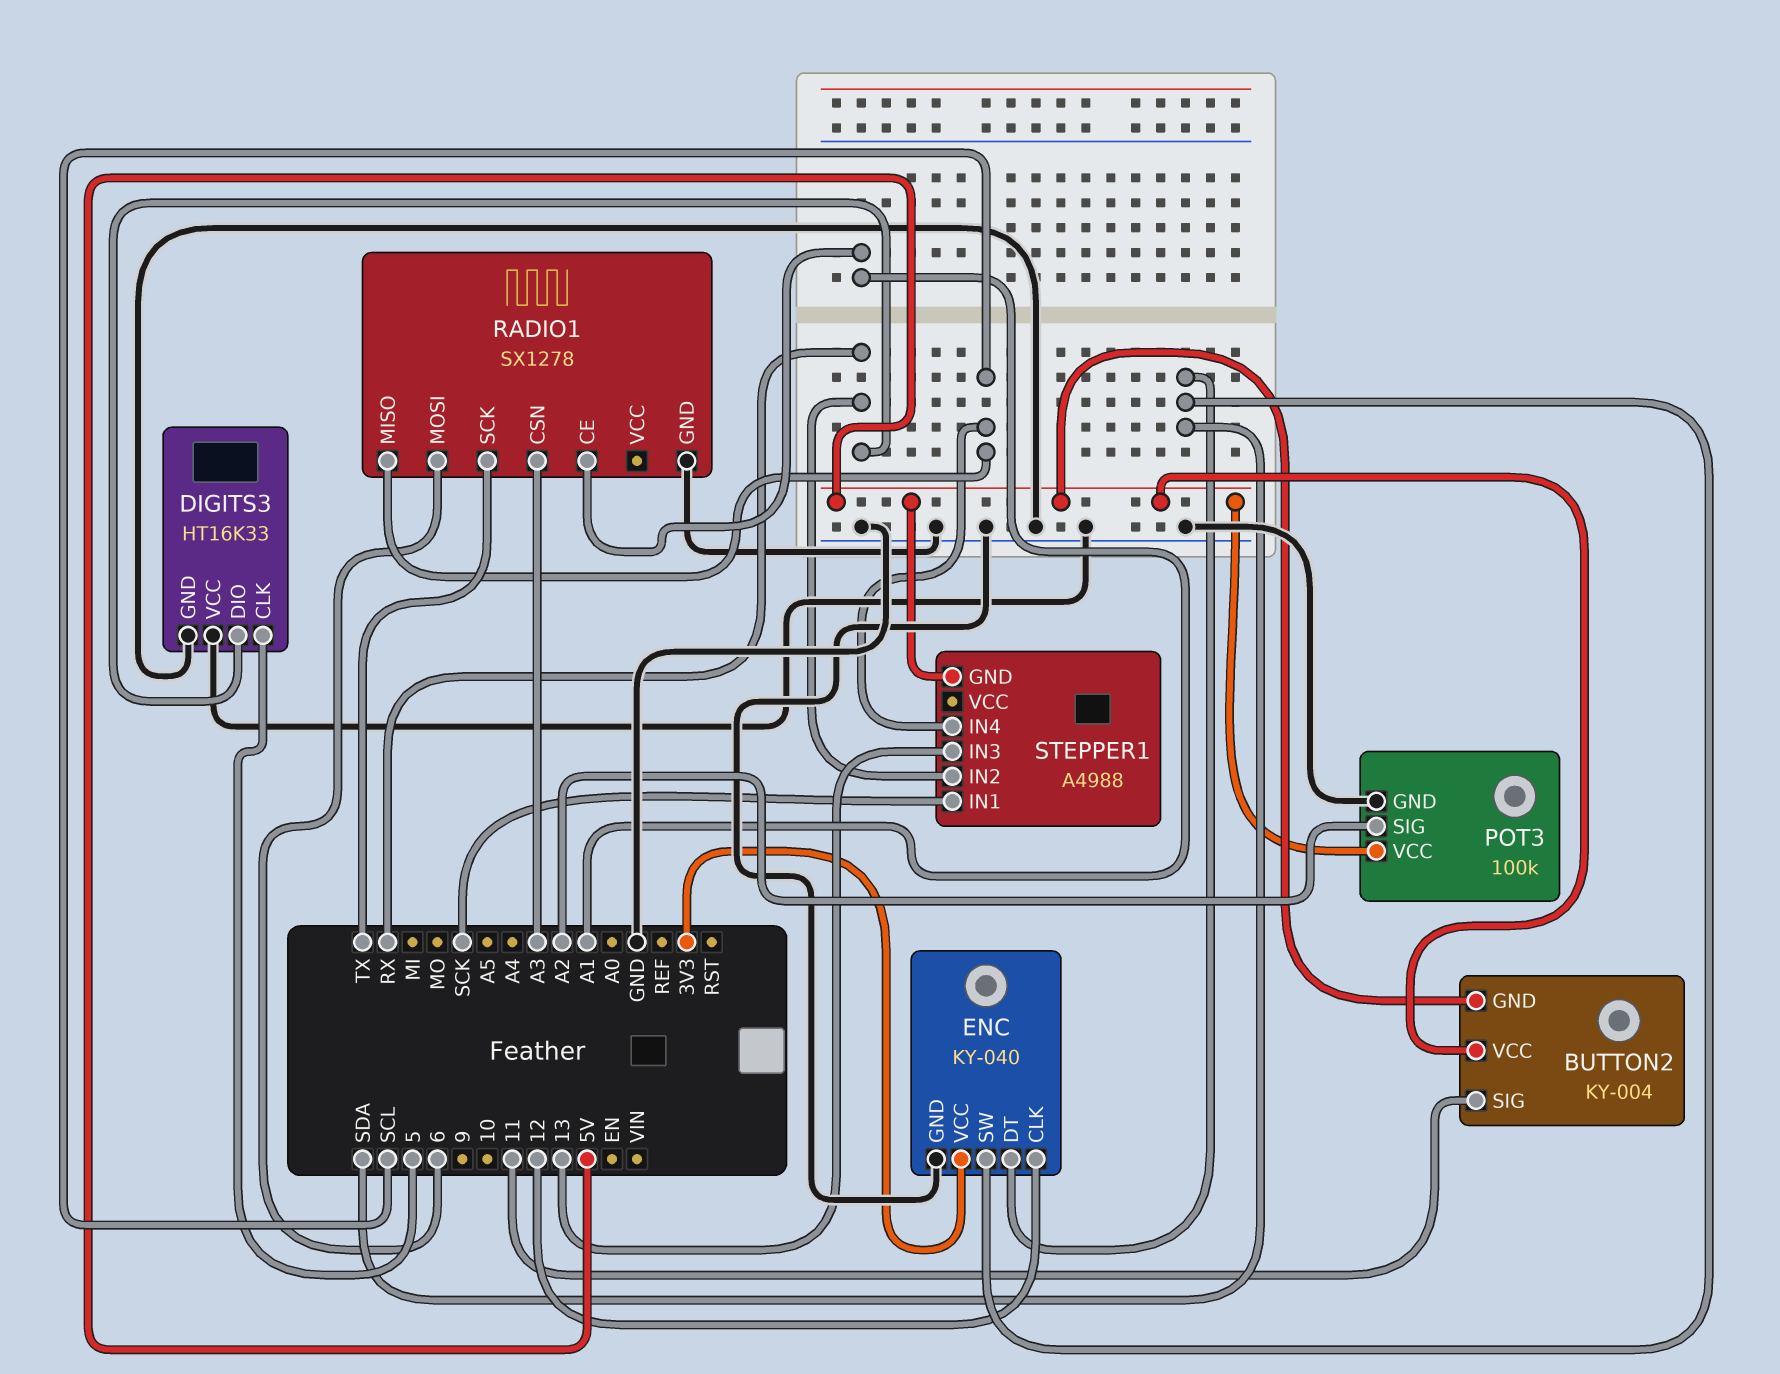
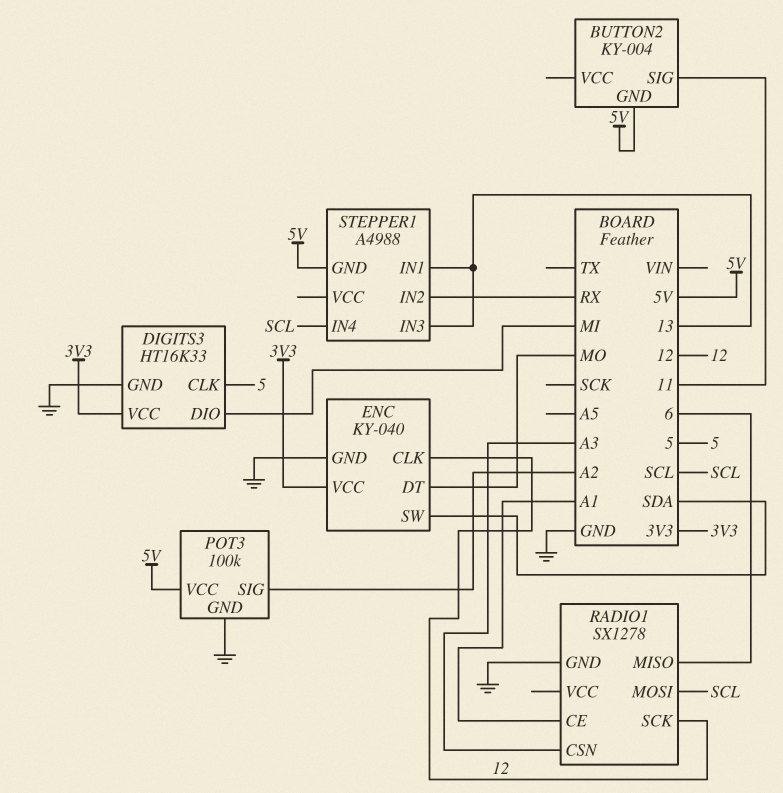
BUTTON2 pin VCC: 5V -> none
DIGITS3 pin DIO: RX -> MI
DIGITS3 pin VCC: GND -> 3V3
ENC pin DT: SDA -> MO
RADIO1 pin MISO: SCL -> 6
RADIO1 pin MOSI: 6 -> SCL
RADIO1 pin SCK: TX -> 12
STEPPER1 pin IN1: SCK -> 13

